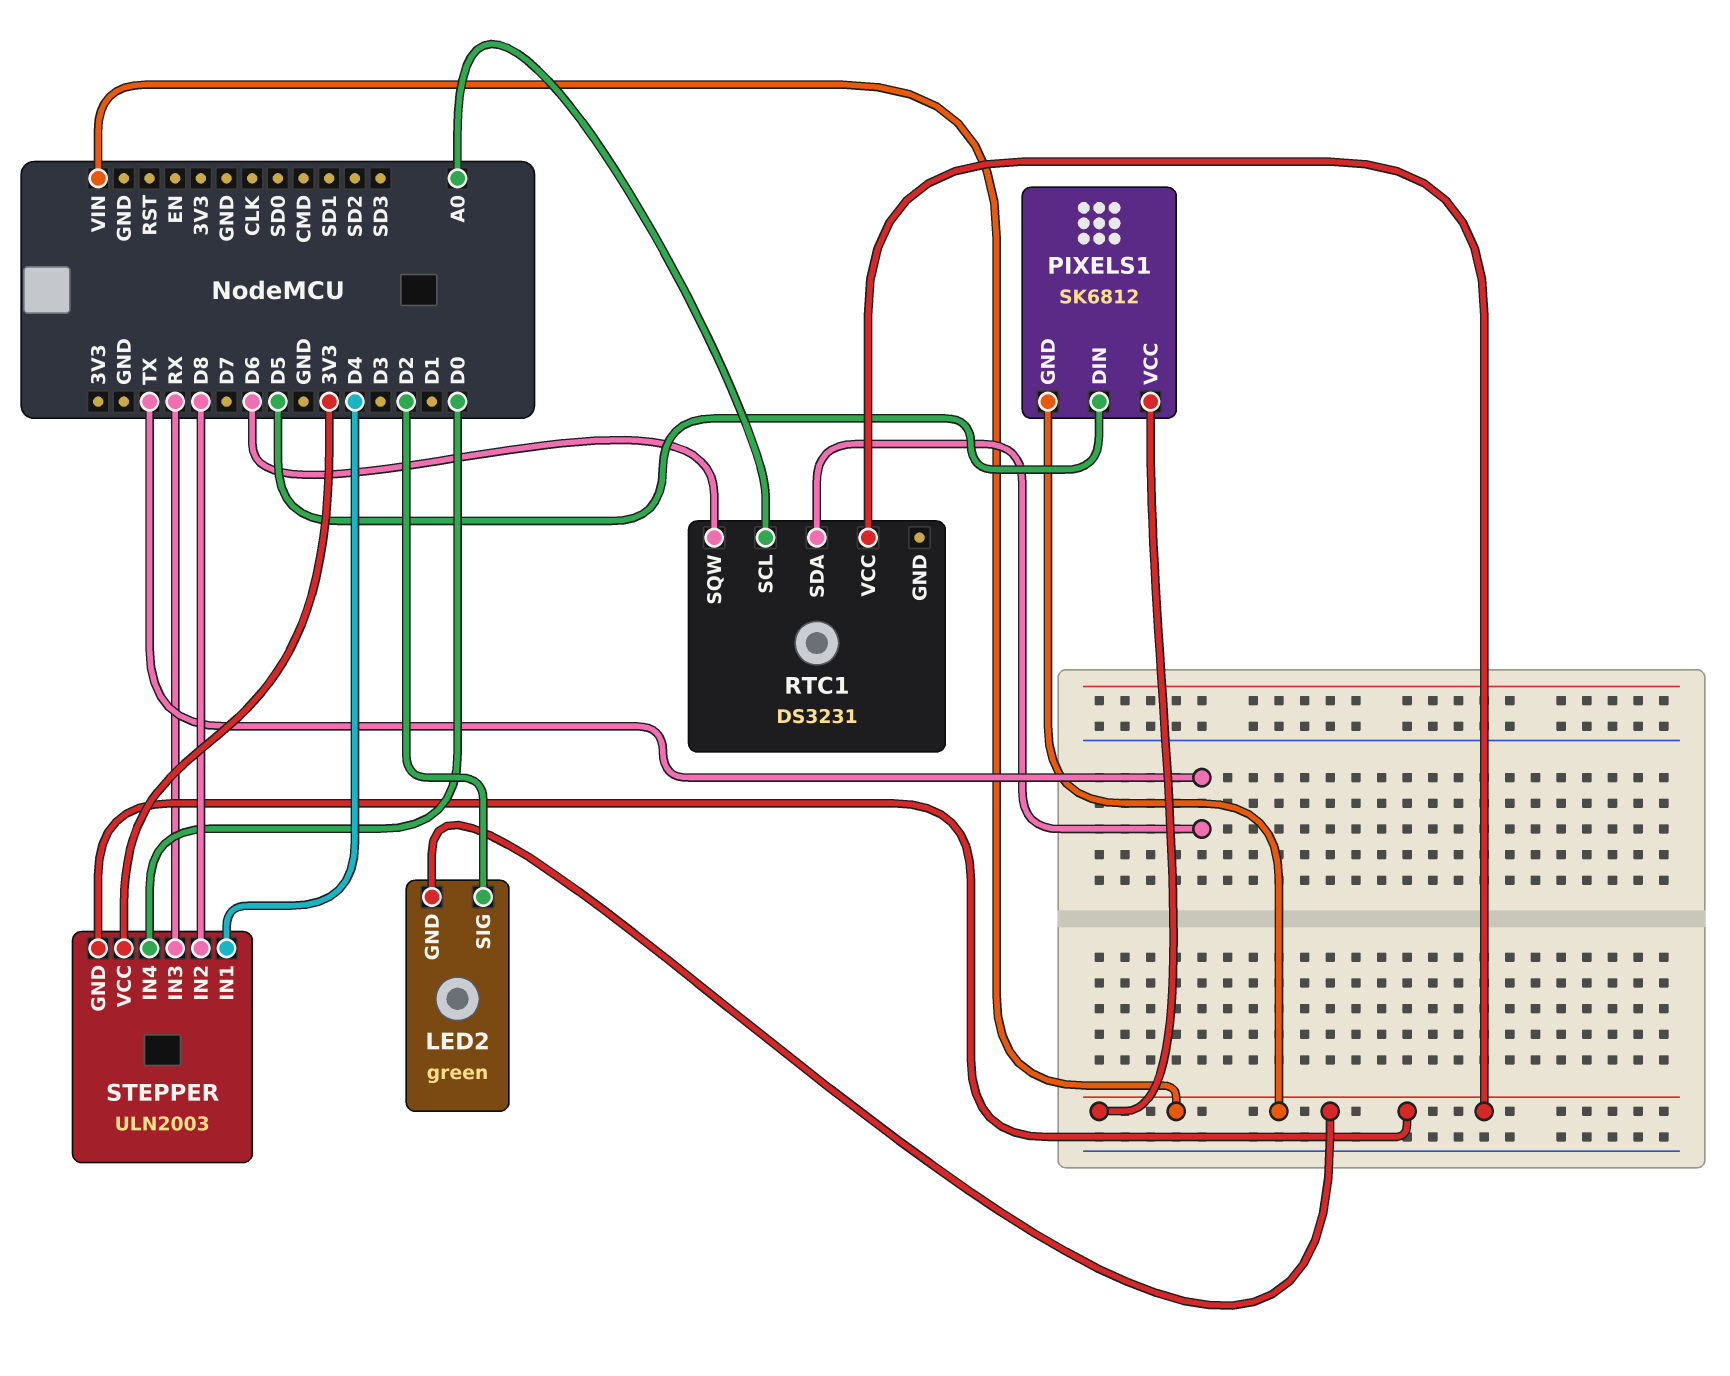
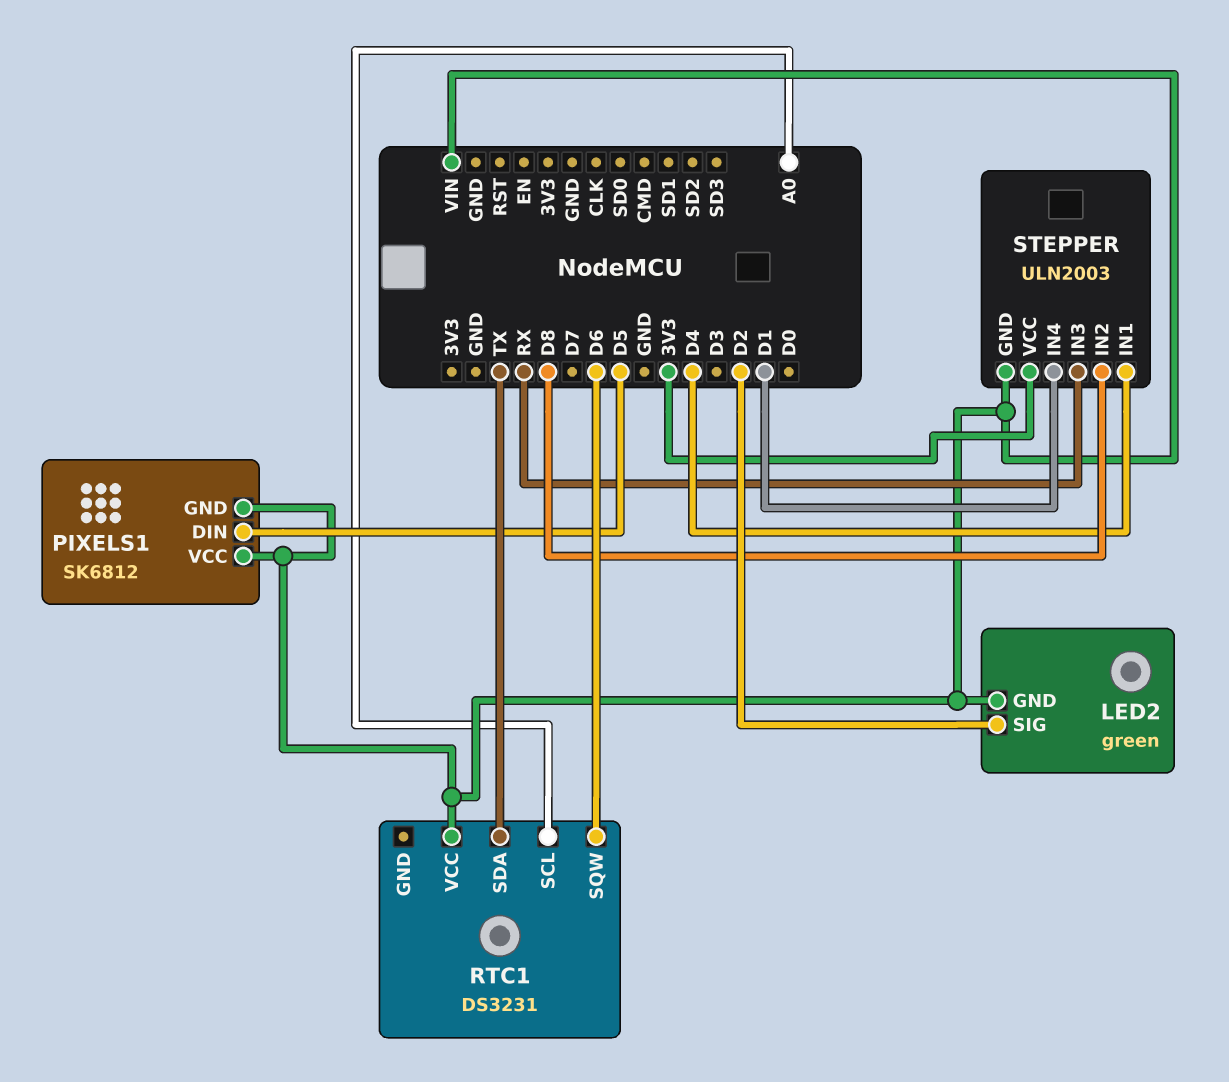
STEPPER pin IN4: D0 -> D1

